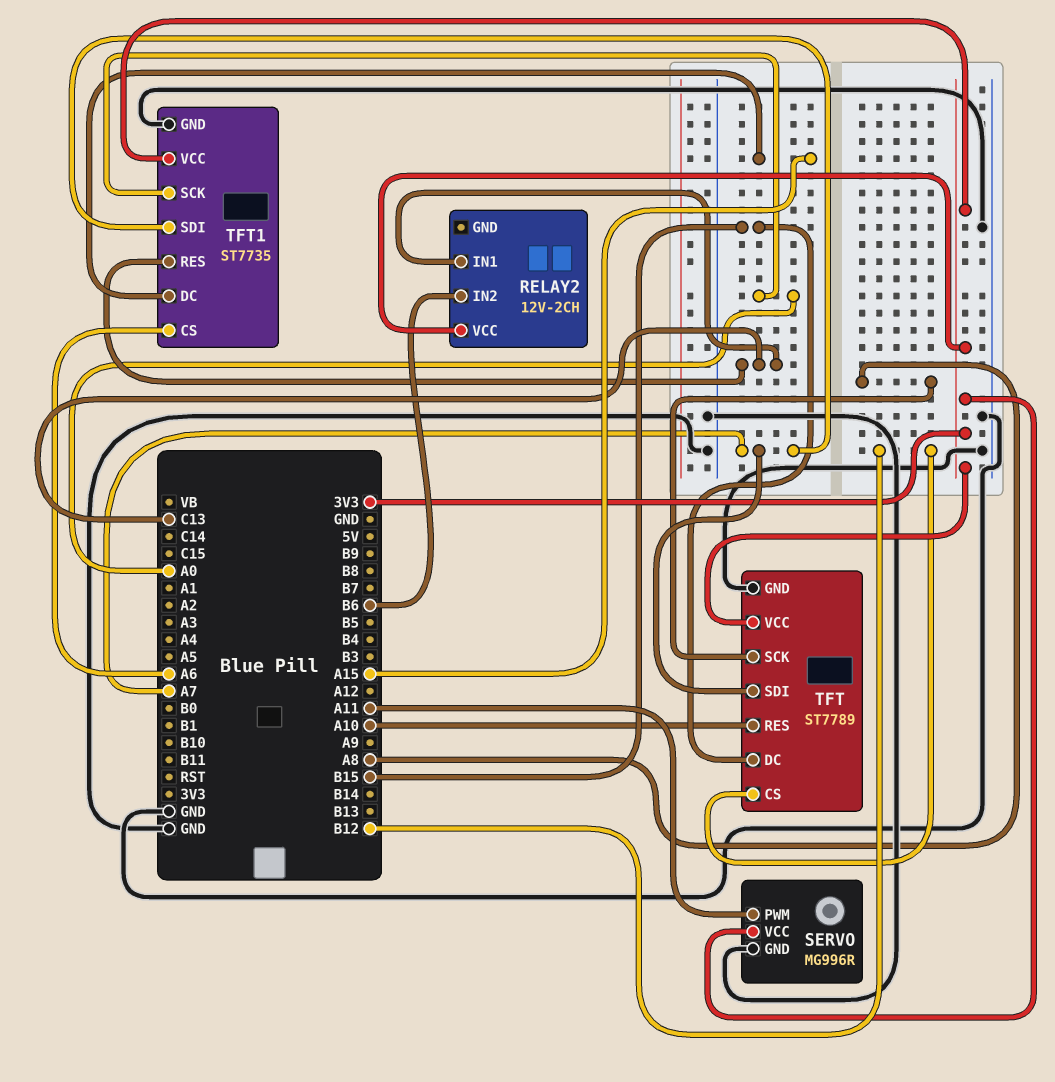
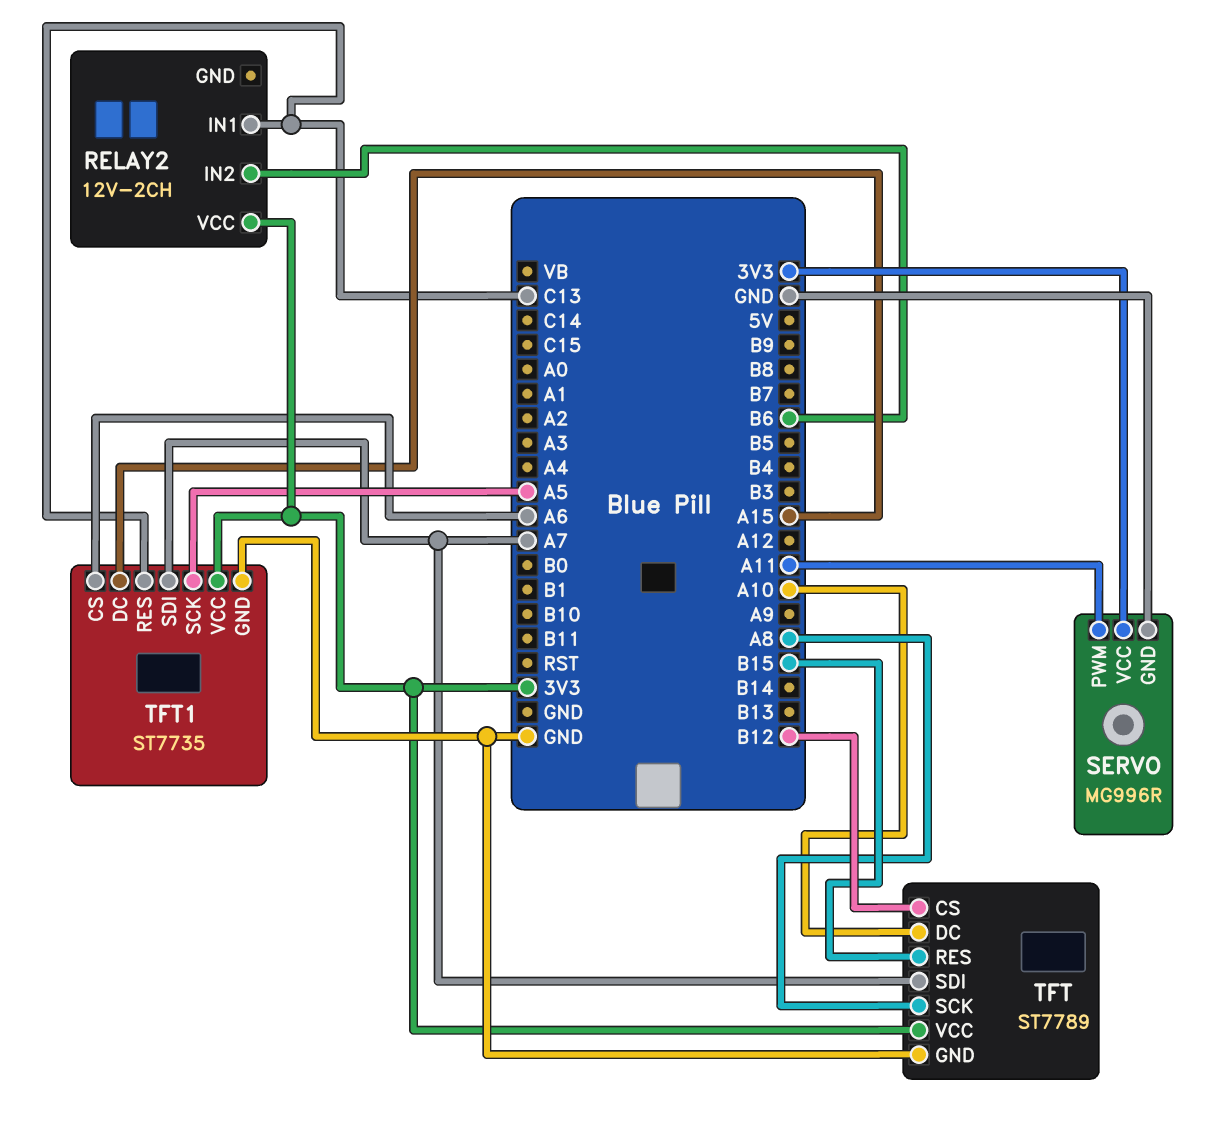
TFT pin DC: B15 -> A10
TFT pin RES: A10 -> B15
TFT1 pin SCK: A0 -> A5

